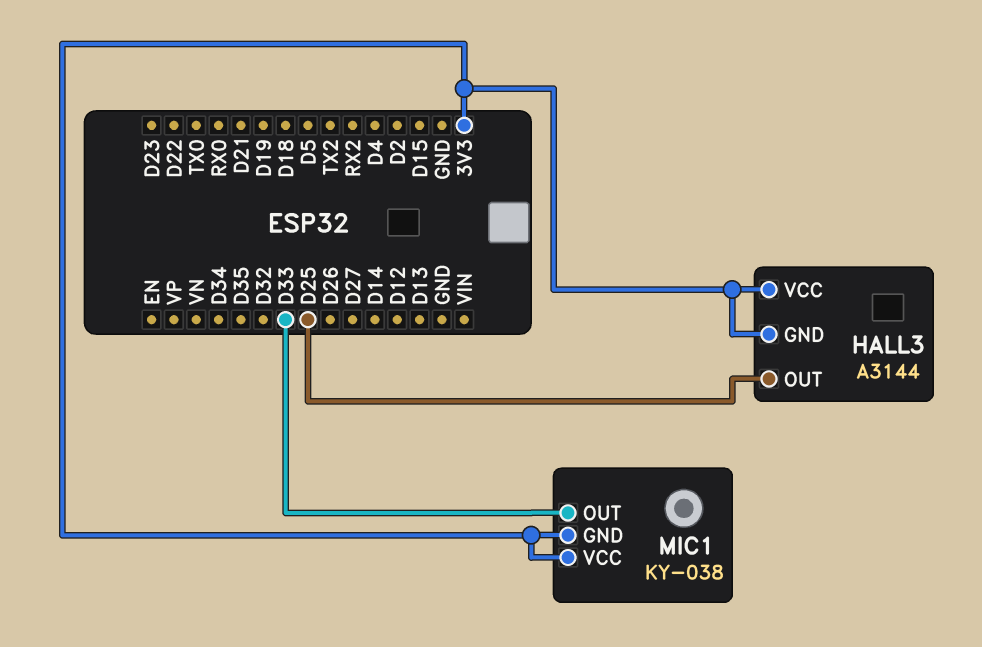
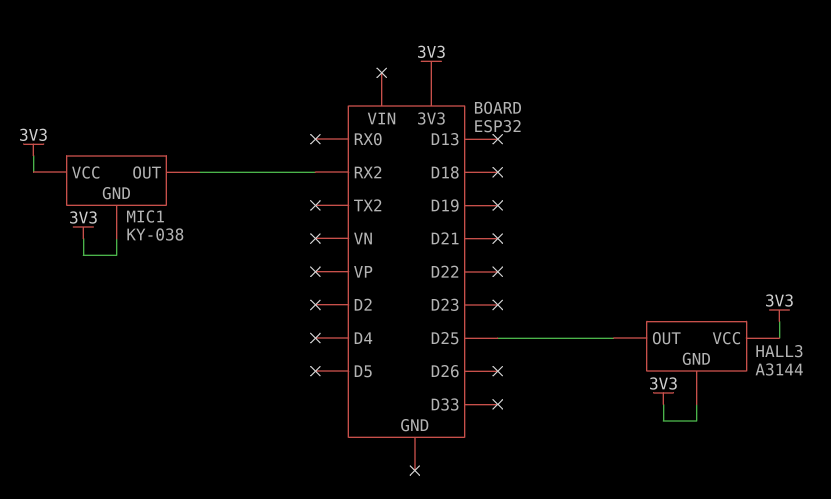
MIC1 pin OUT: D33 -> RX2

